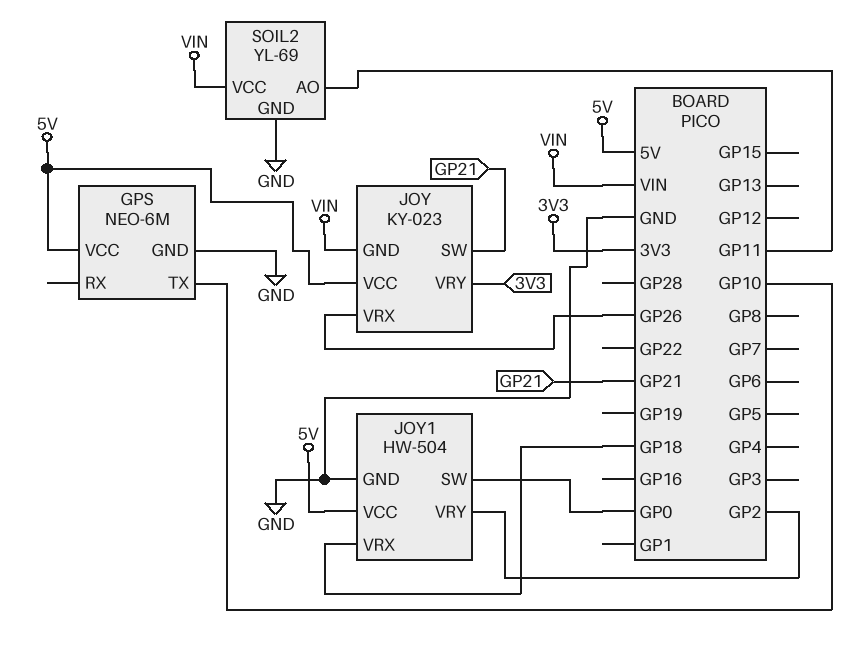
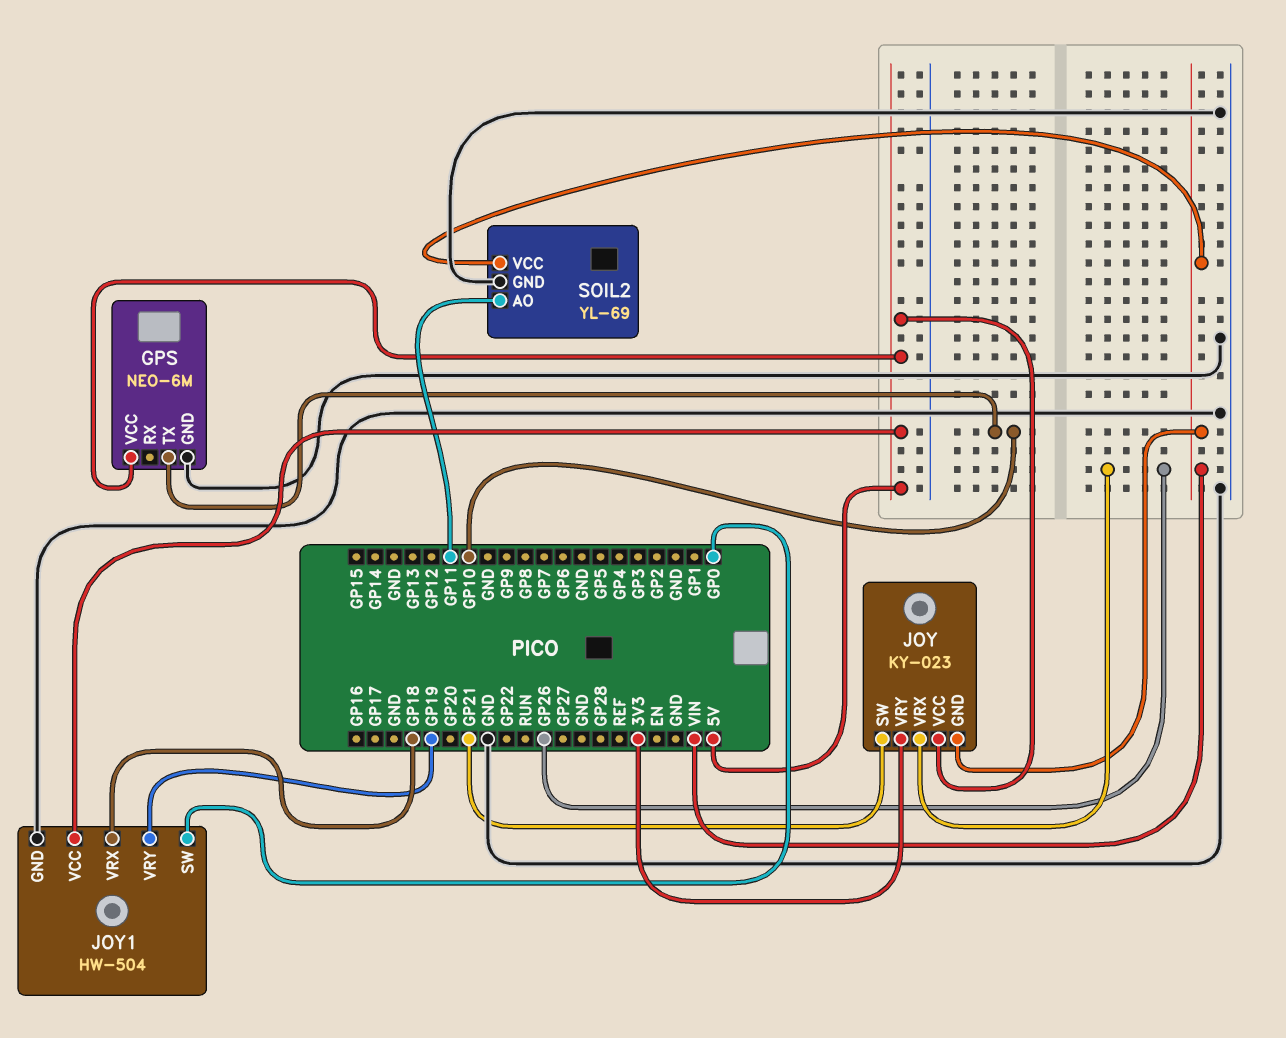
JOY1 pin VRY: GP2 -> GP19

